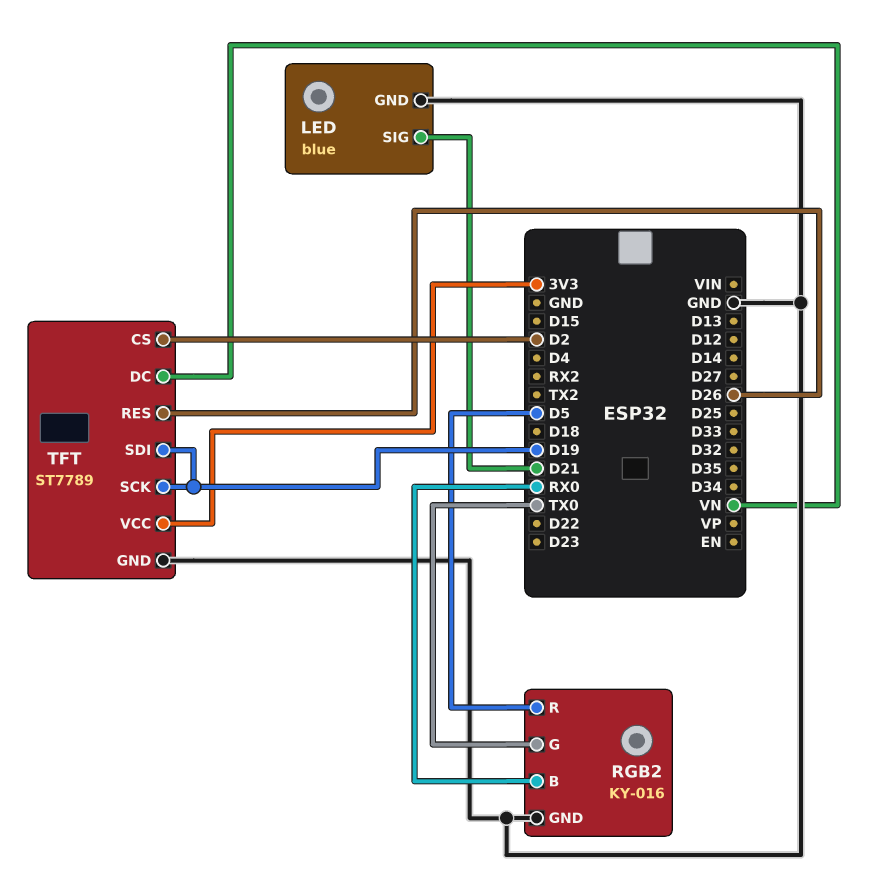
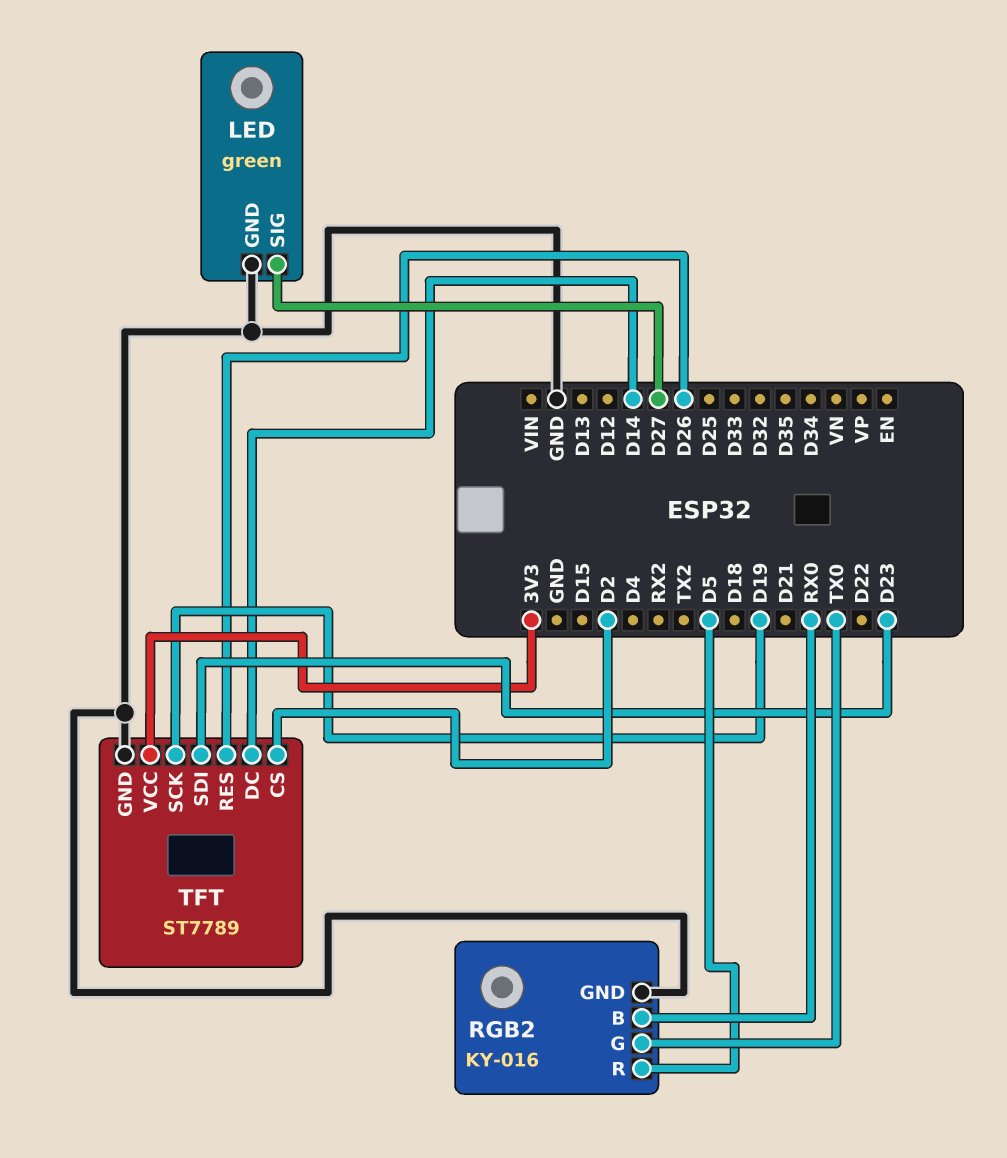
LED: blue -> green
LED pin SIG: D21 -> D27
TFT pin DC: VN -> D14
TFT pin SDI: D19 -> D23

